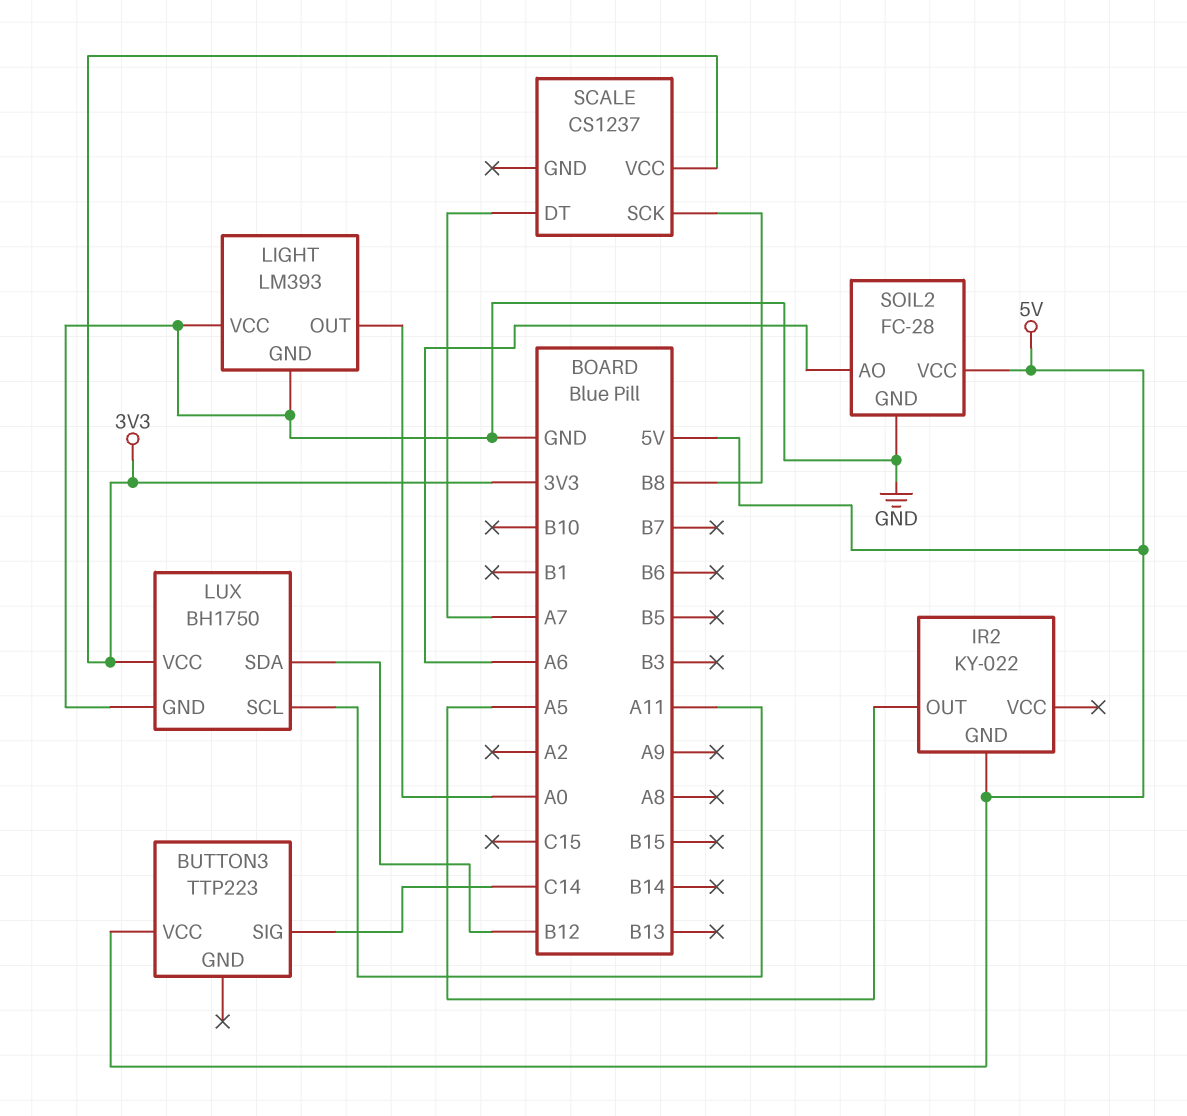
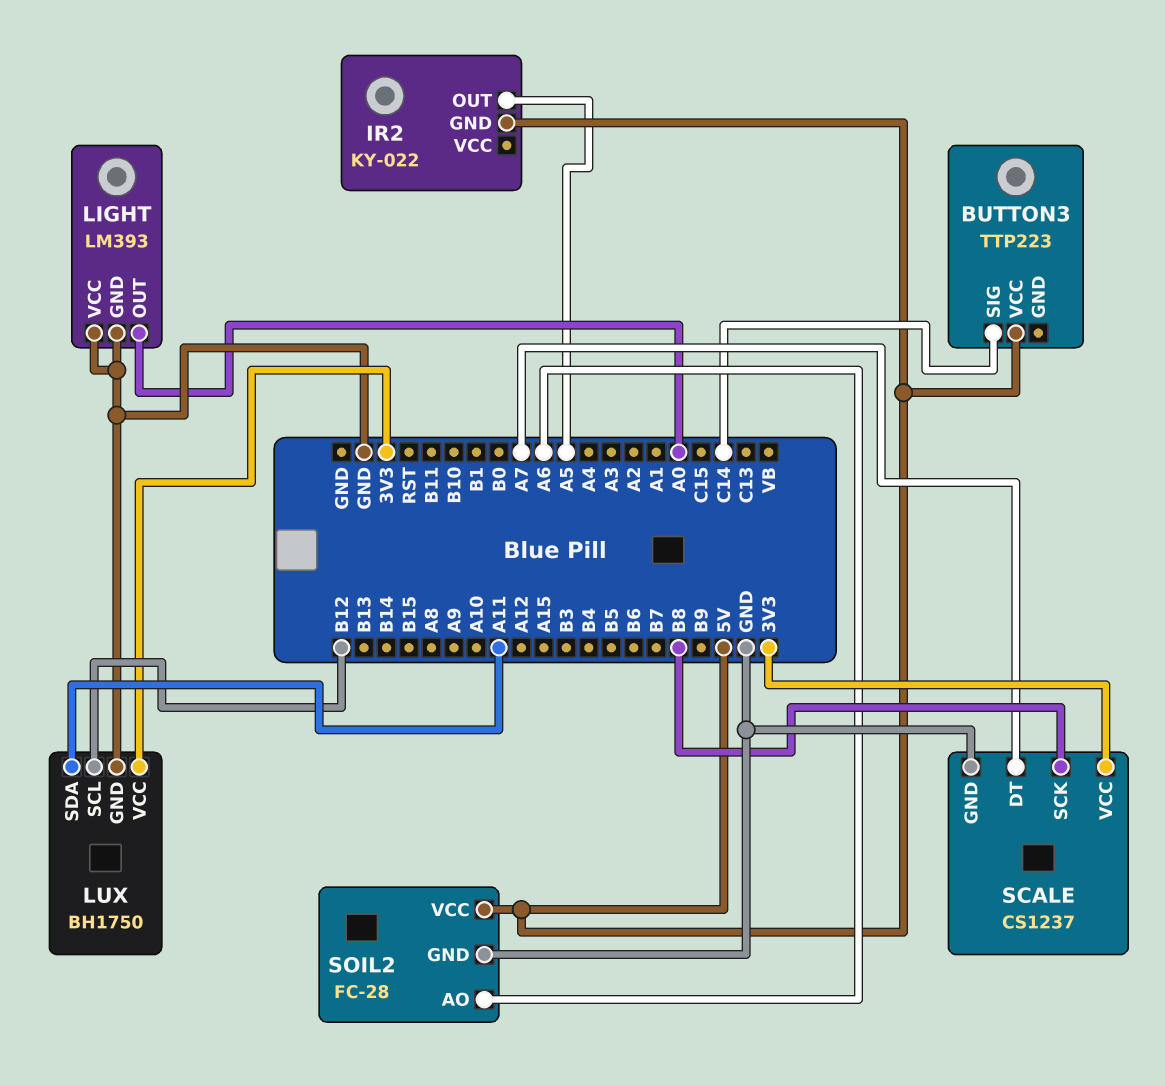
LUX pin SCL: A11 -> B12
LUX pin SDA: B12 -> A11
SCALE pin GND: none -> GND

